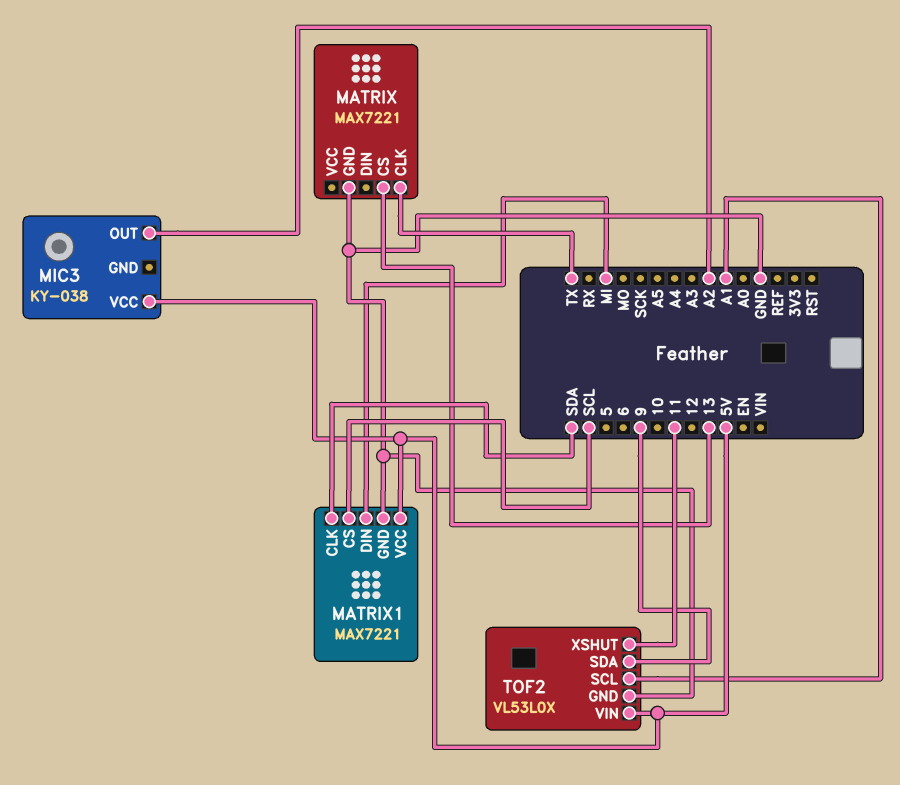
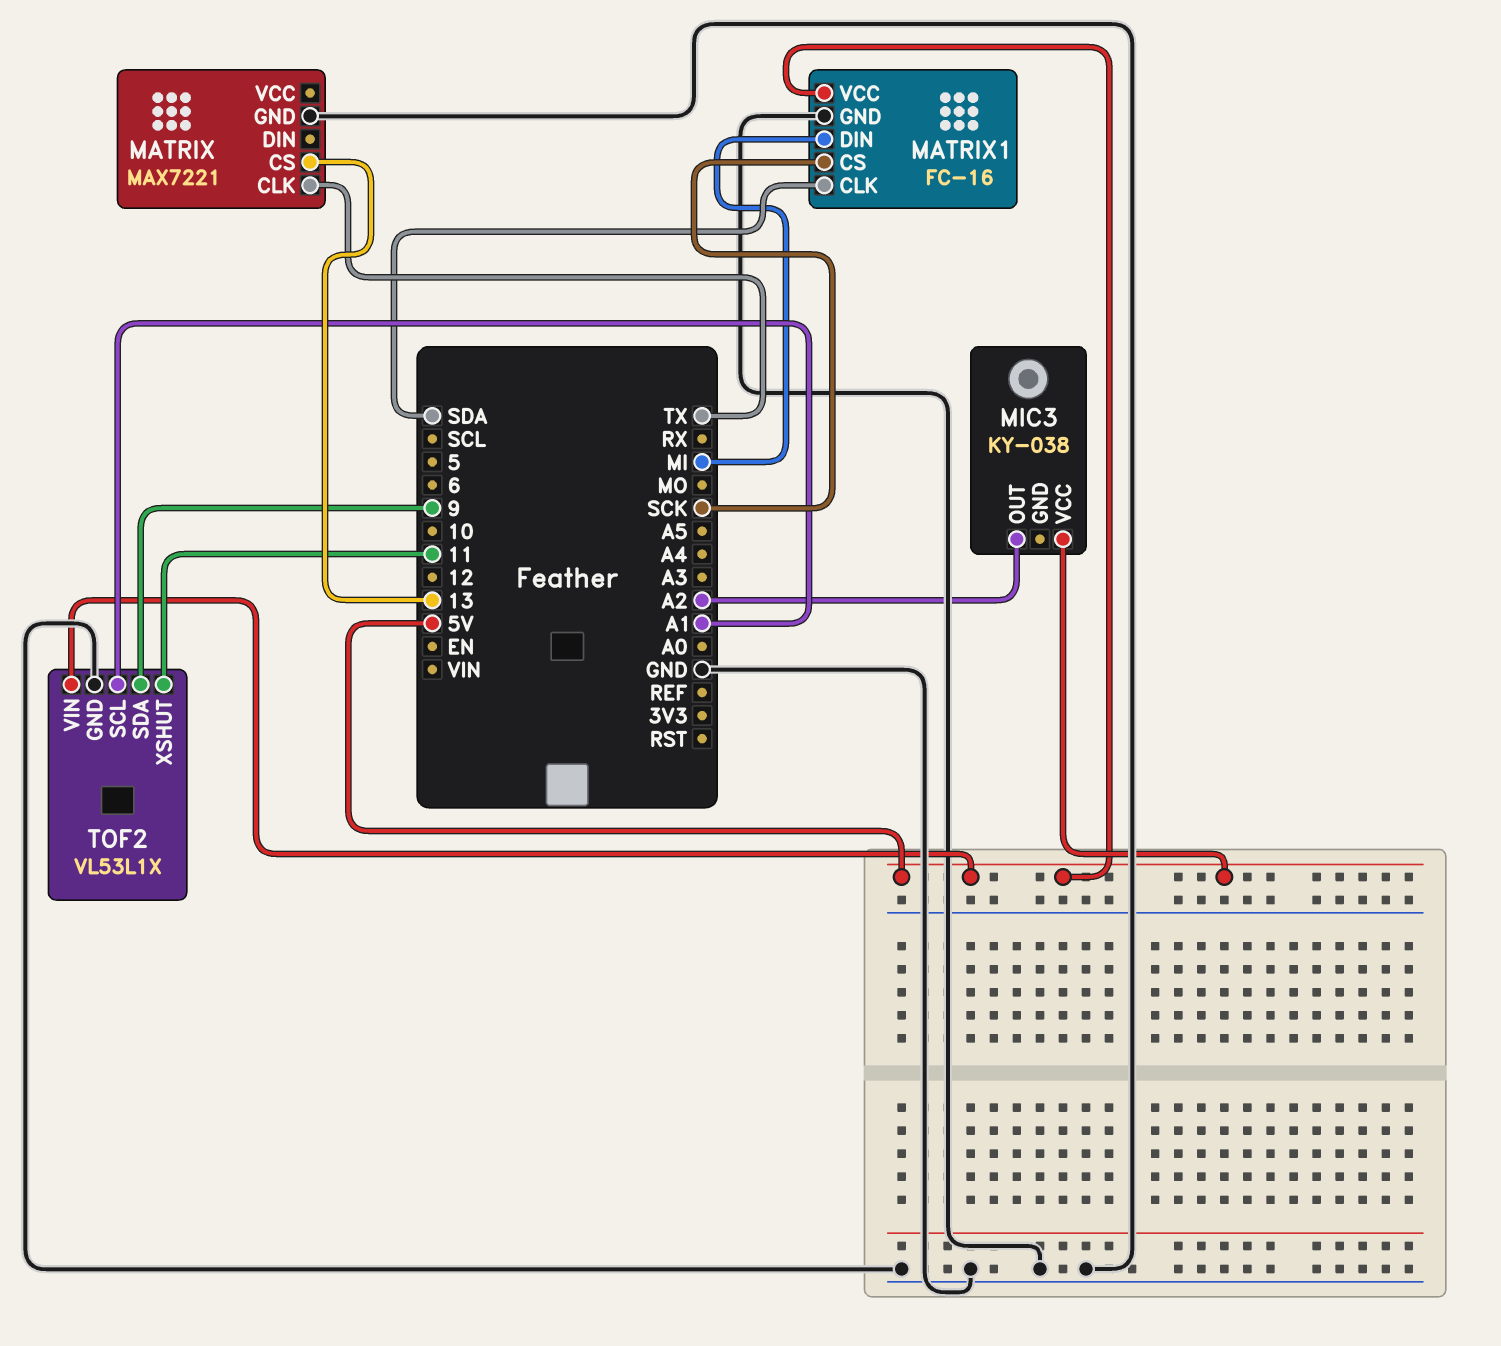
MATRIX1: MAX7221 -> FC-16
MATRIX1 pin CS: SCL -> SCK
TOF2: VL53L0X -> VL53L1X

